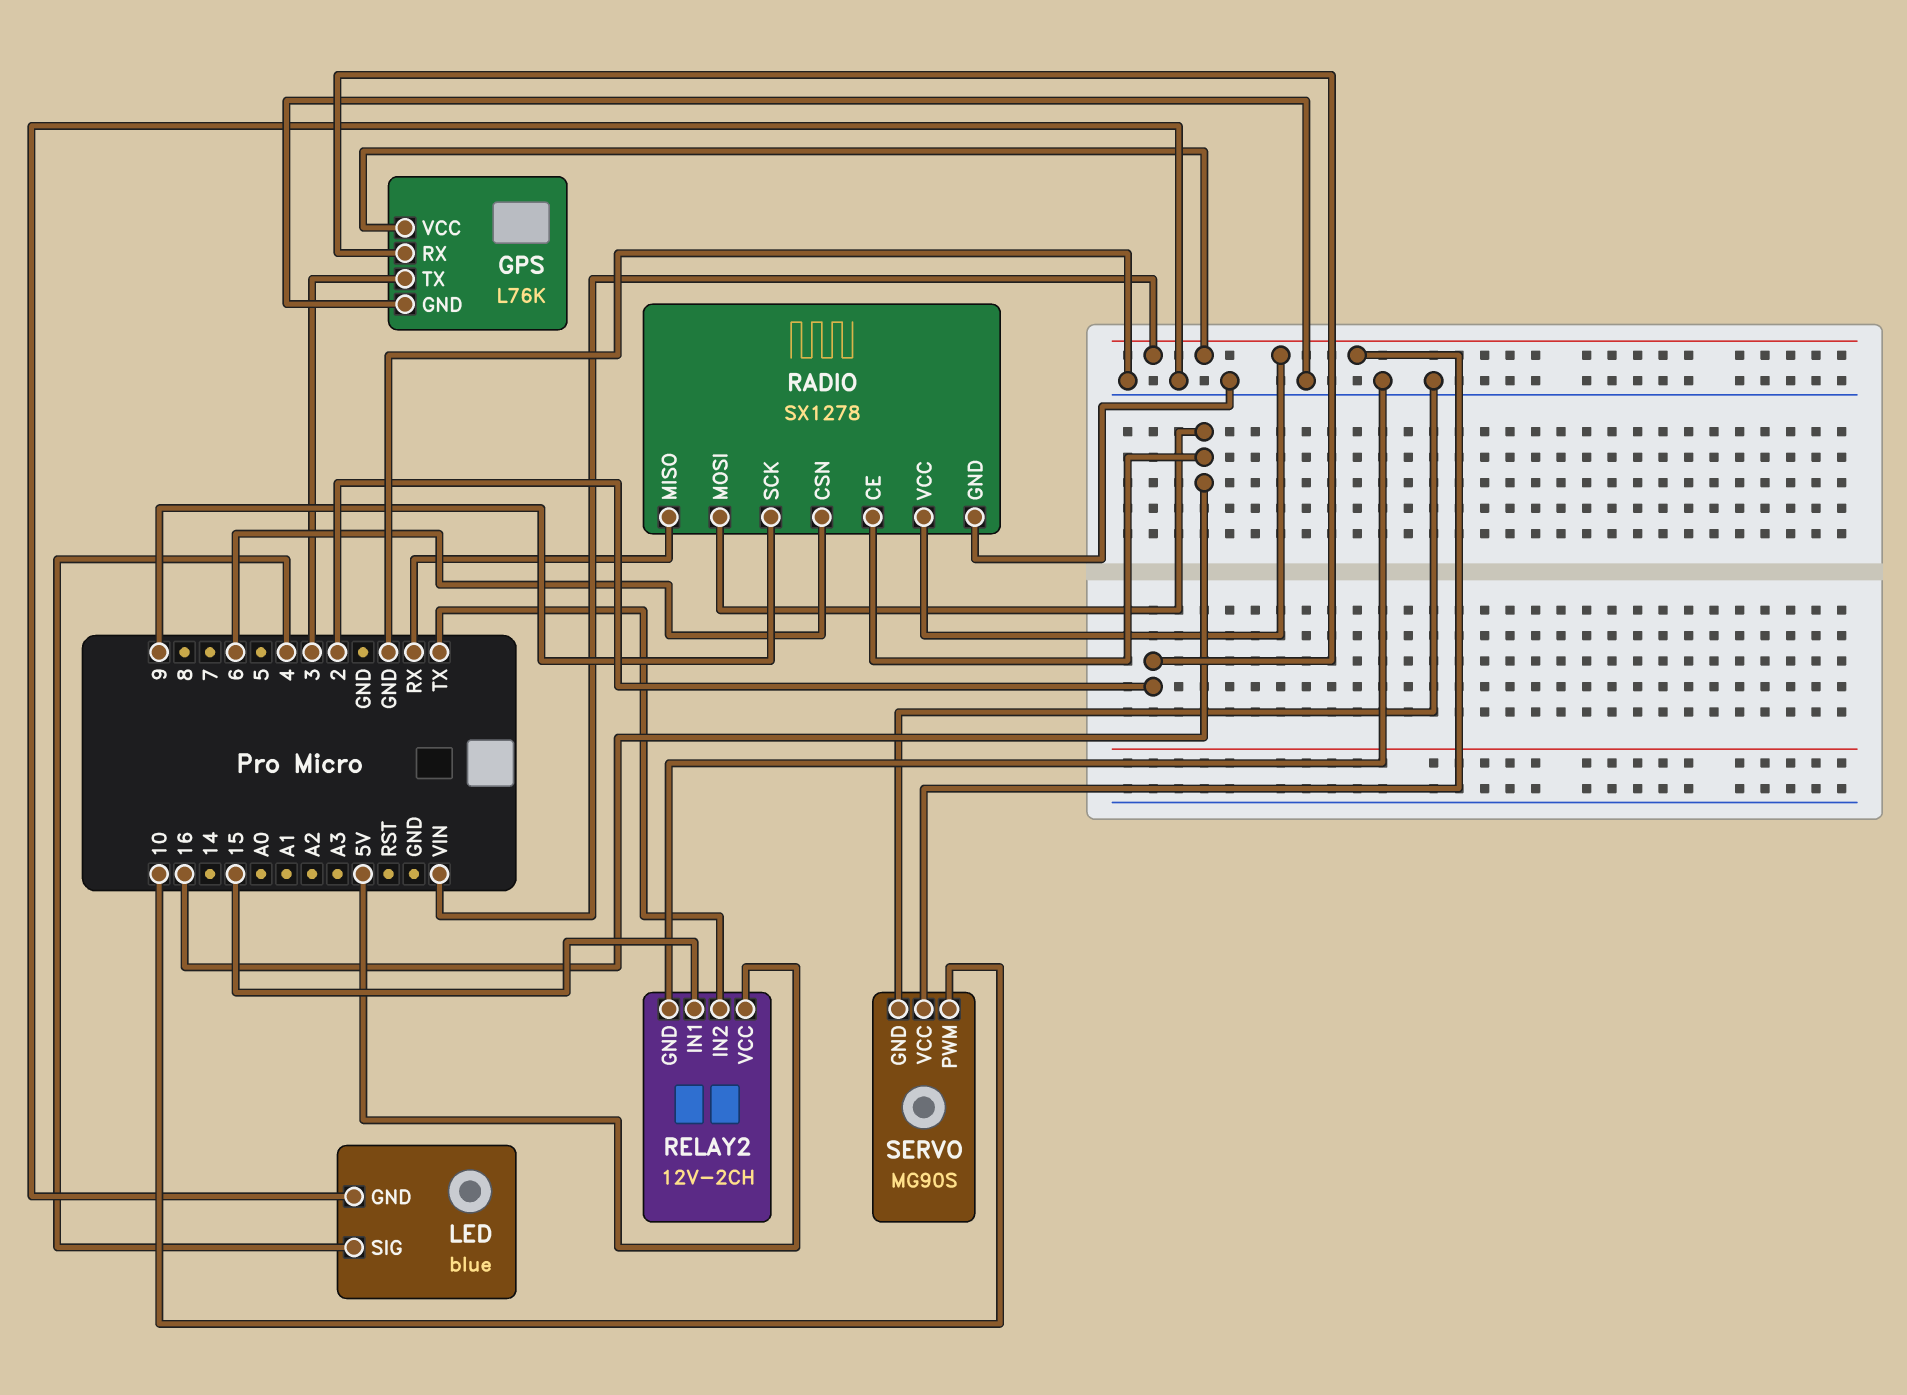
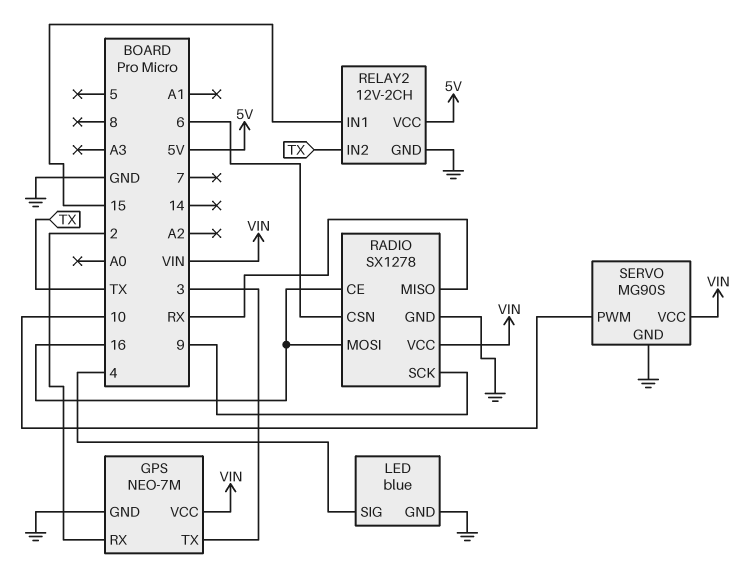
GPS: L76K -> NEO-7M

